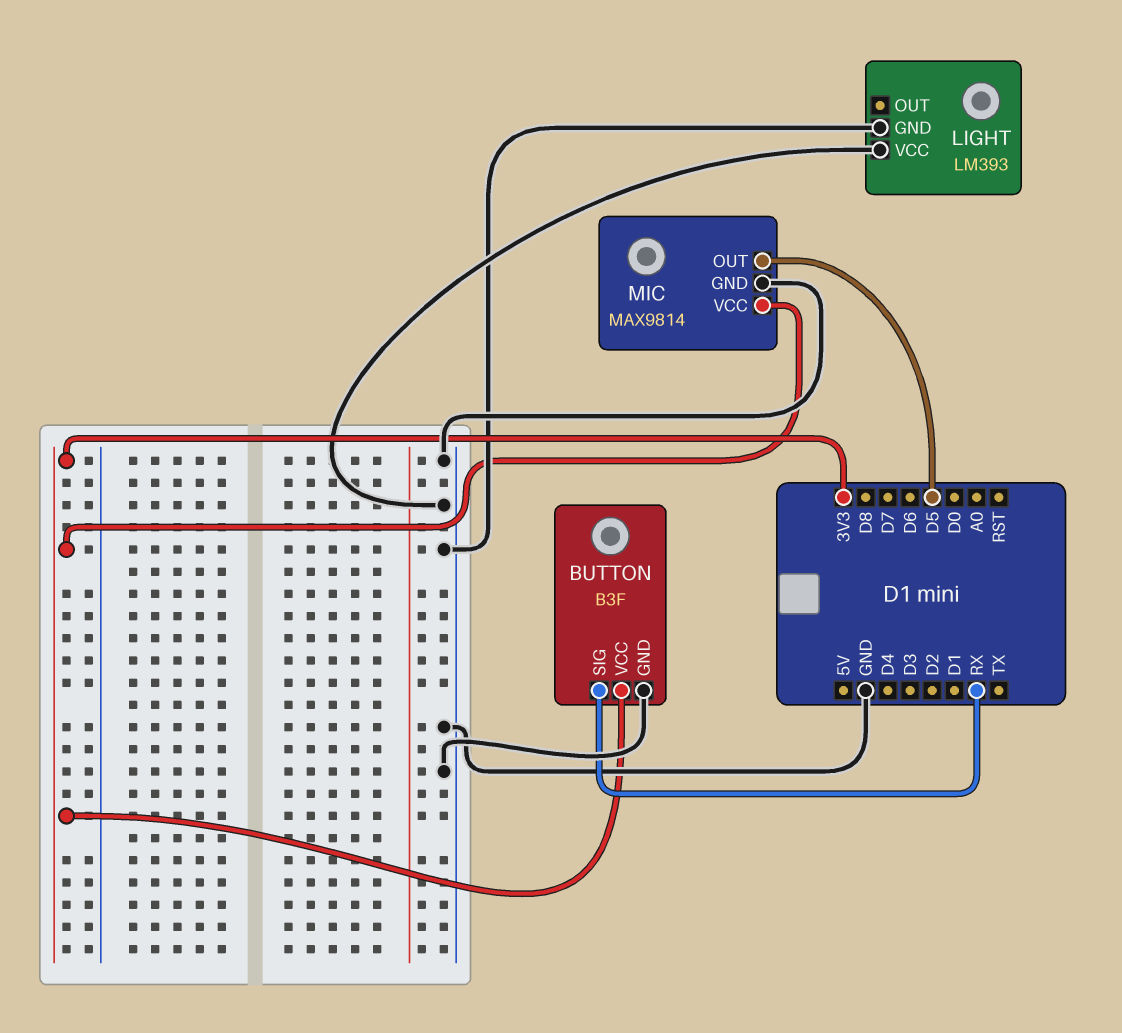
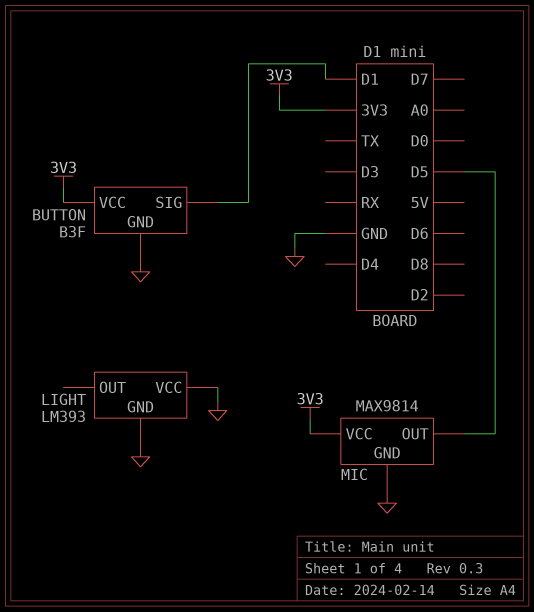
BUTTON pin SIG: RX -> D1

